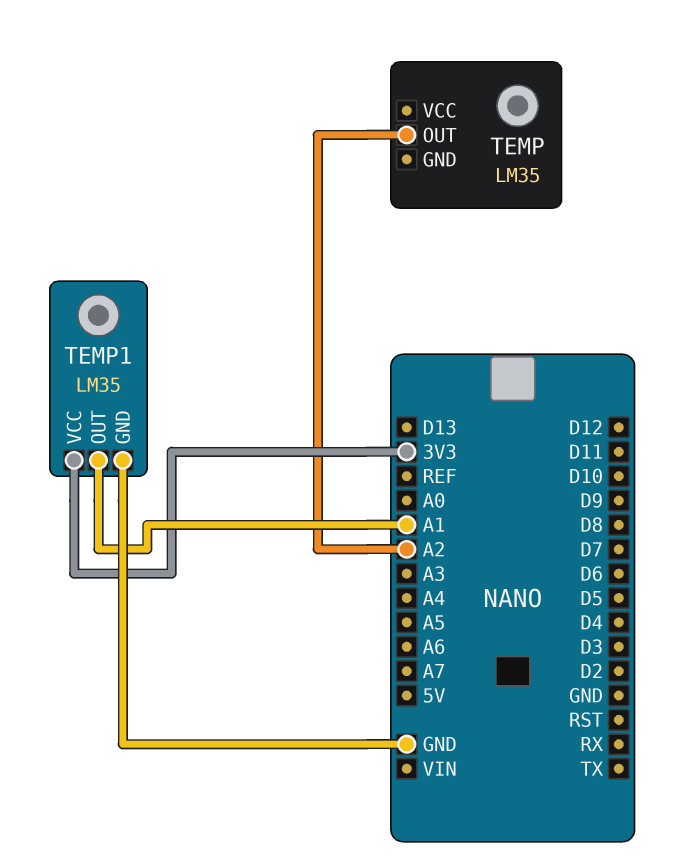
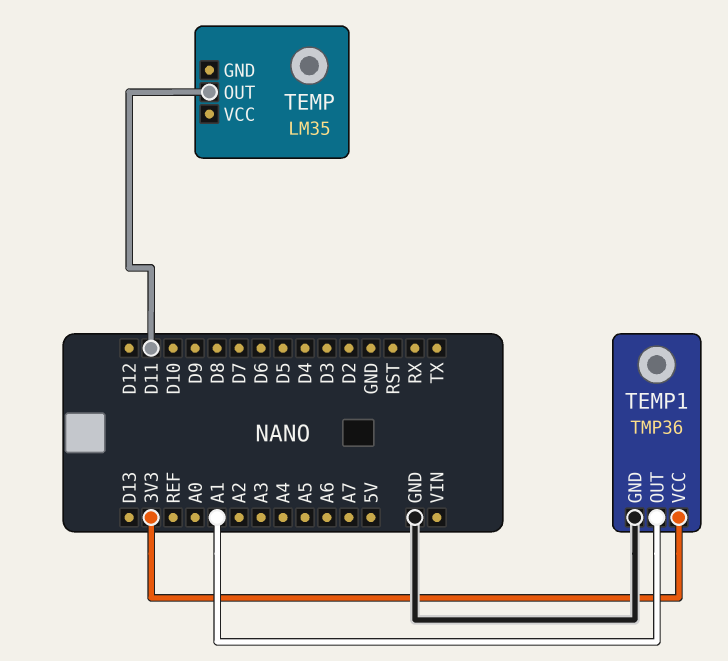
TEMP pin OUT: A2 -> D11
TEMP1: LM35 -> TMP36

